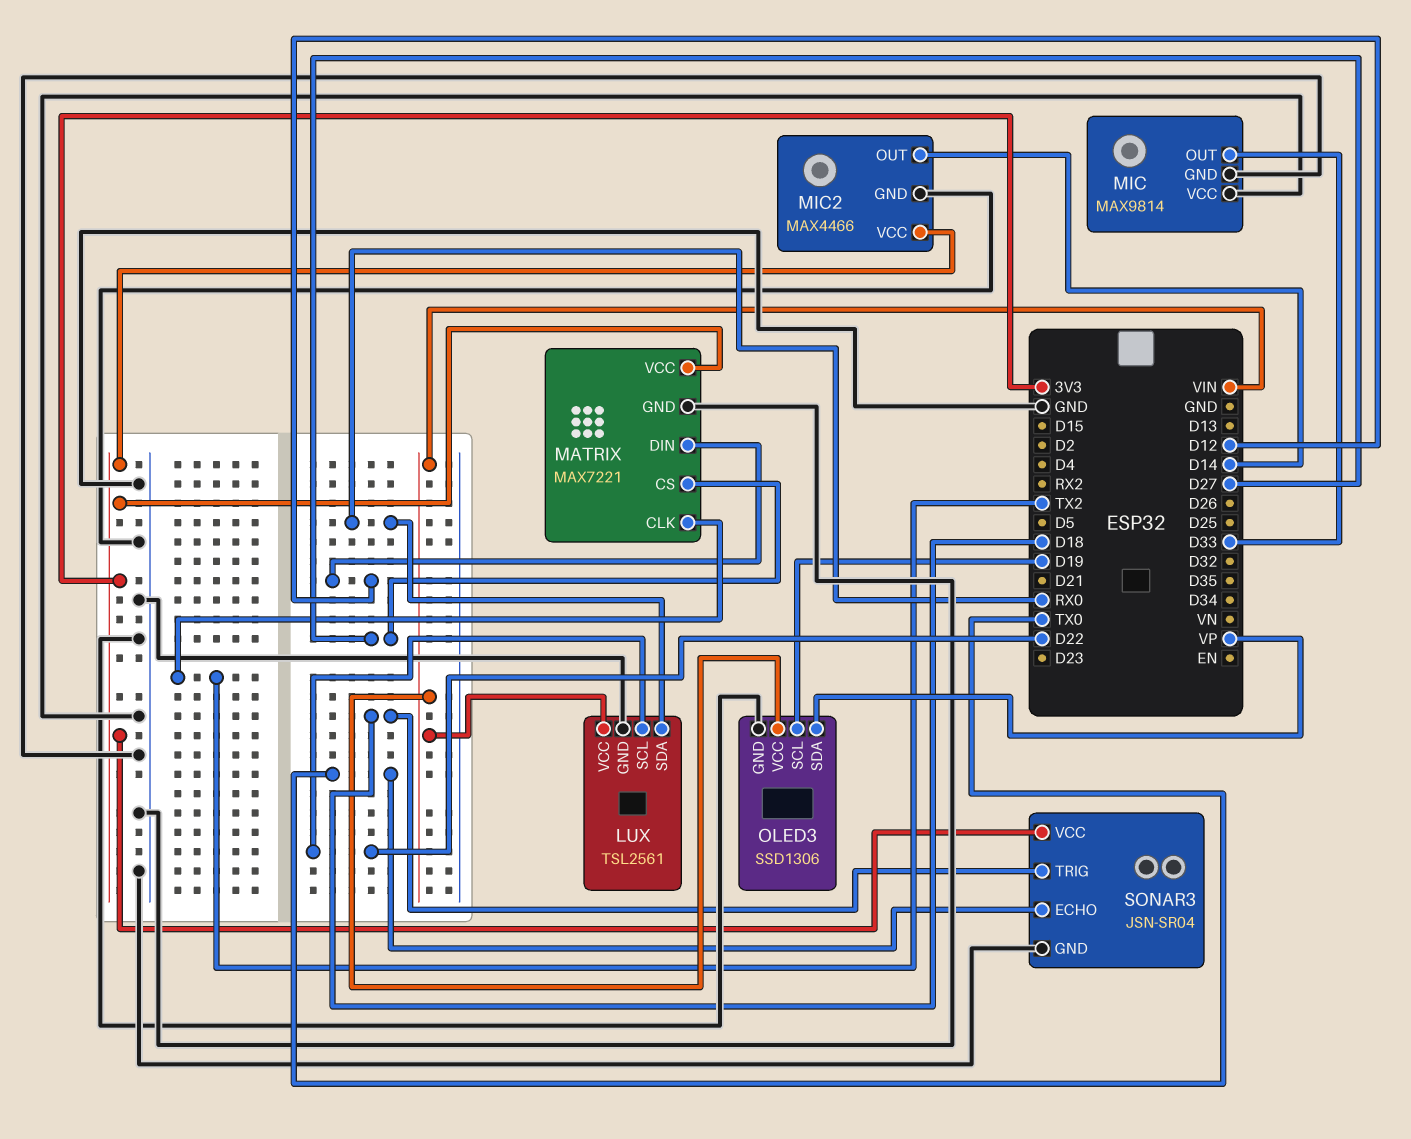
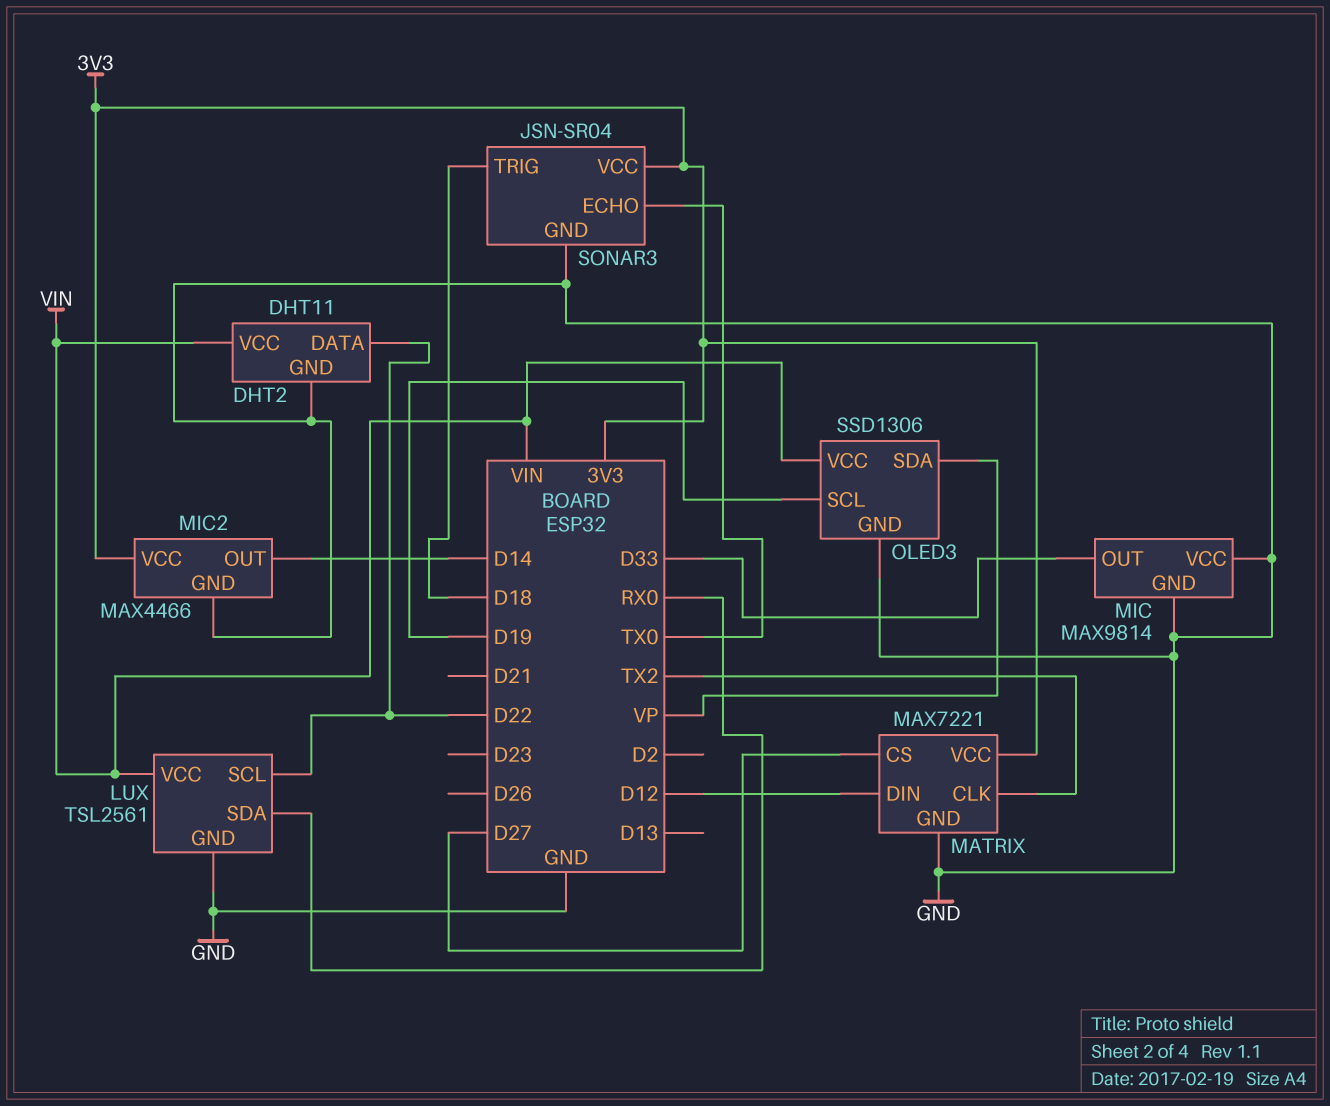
DHT2: none -> DHT11
DHT2 pin DATA: none -> D22
DHT2 pin GND: none -> GND
DHT2 pin VCC: none -> VIN

